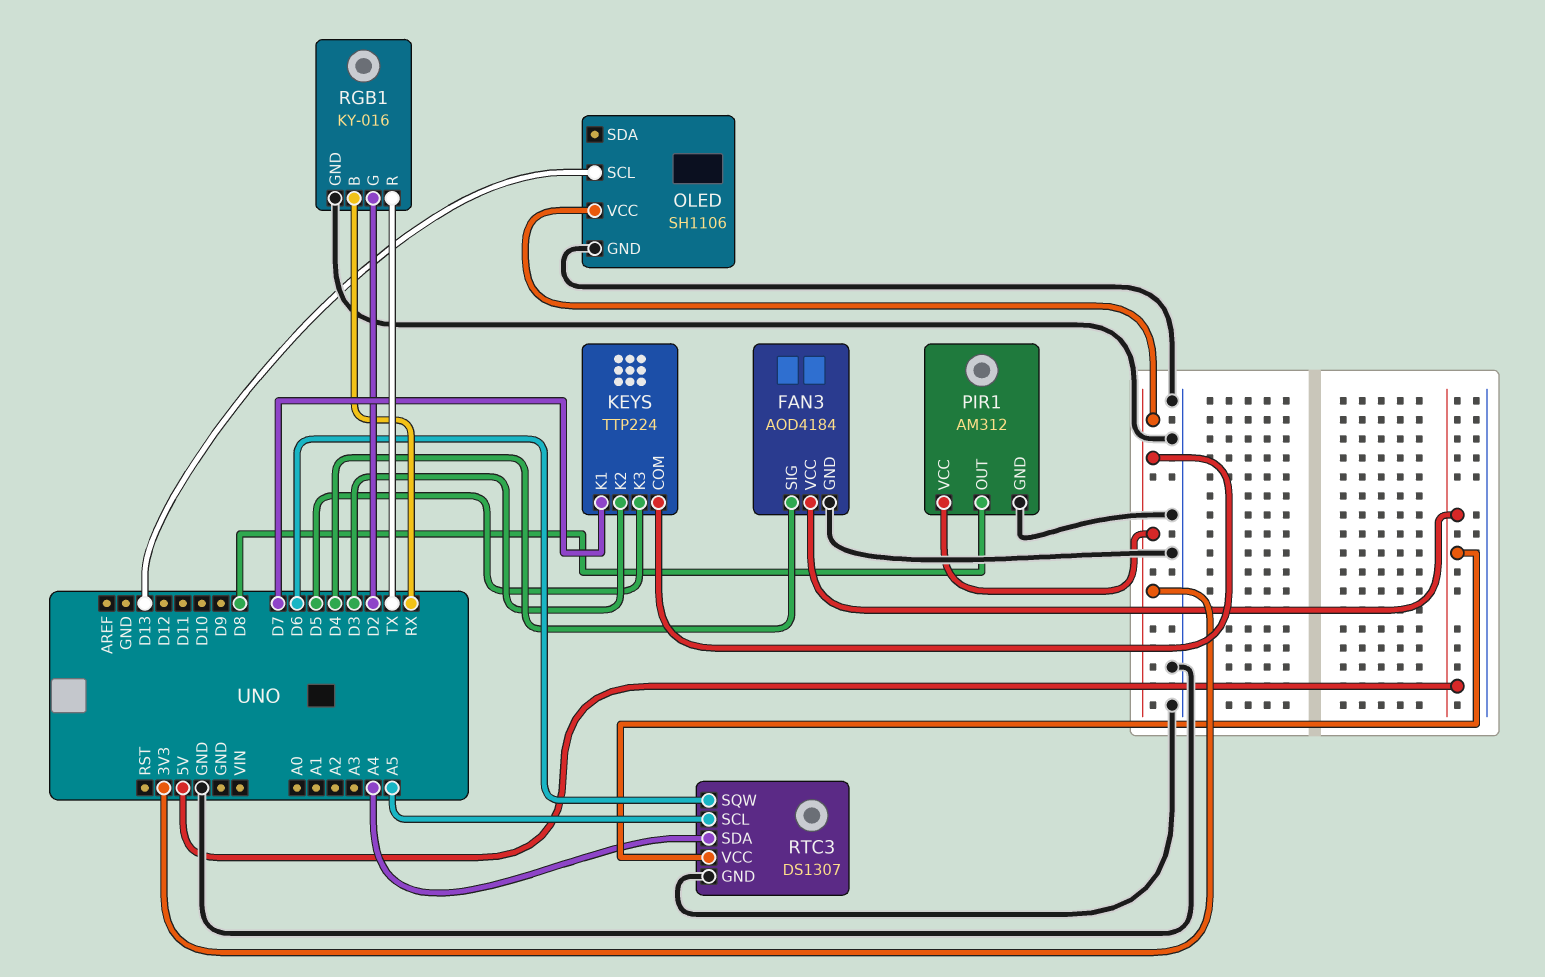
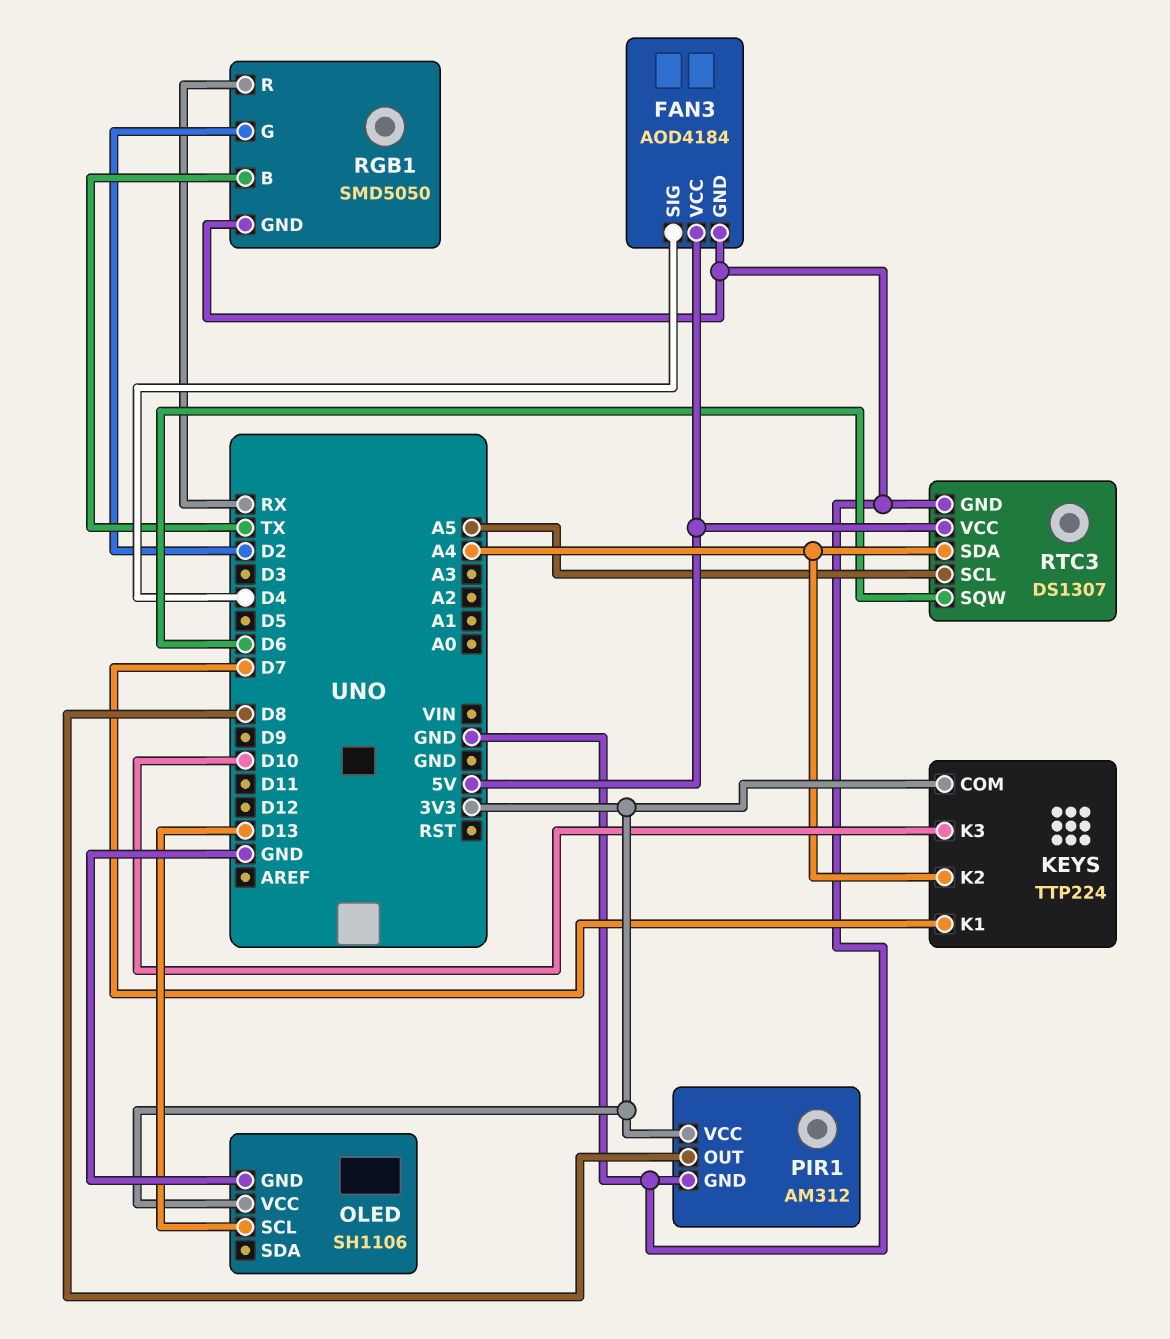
KEYS pin K2: D3 -> A4
KEYS pin K3: D5 -> D10
RGB1: KY-016 -> SMD5050
RGB1 pin B: RX -> TX
RGB1 pin R: TX -> RX

